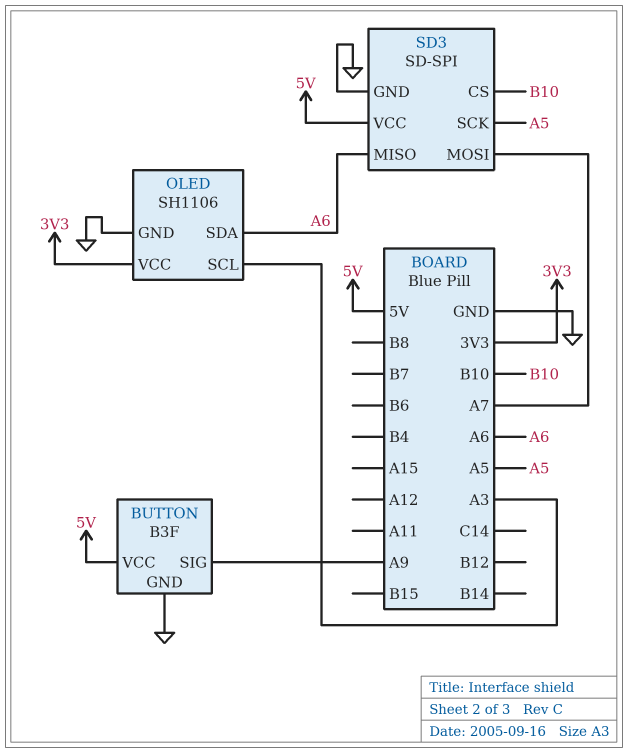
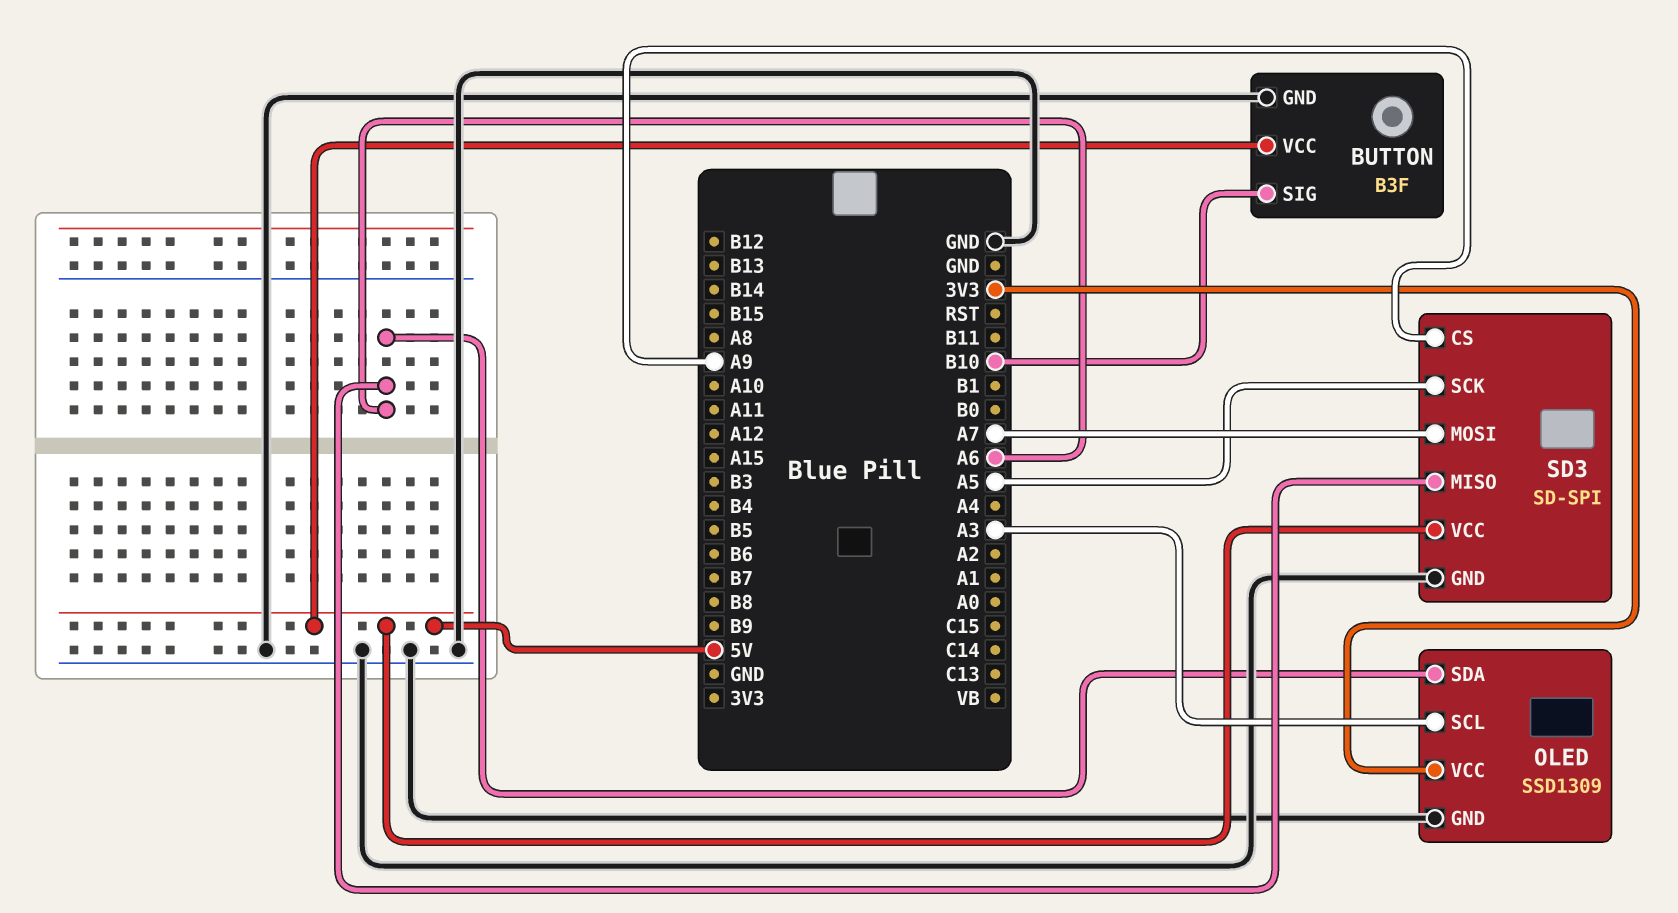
BUTTON pin SIG: A9 -> B10
OLED: SH1106 -> SSD1309
SD3 pin CS: B10 -> A9

